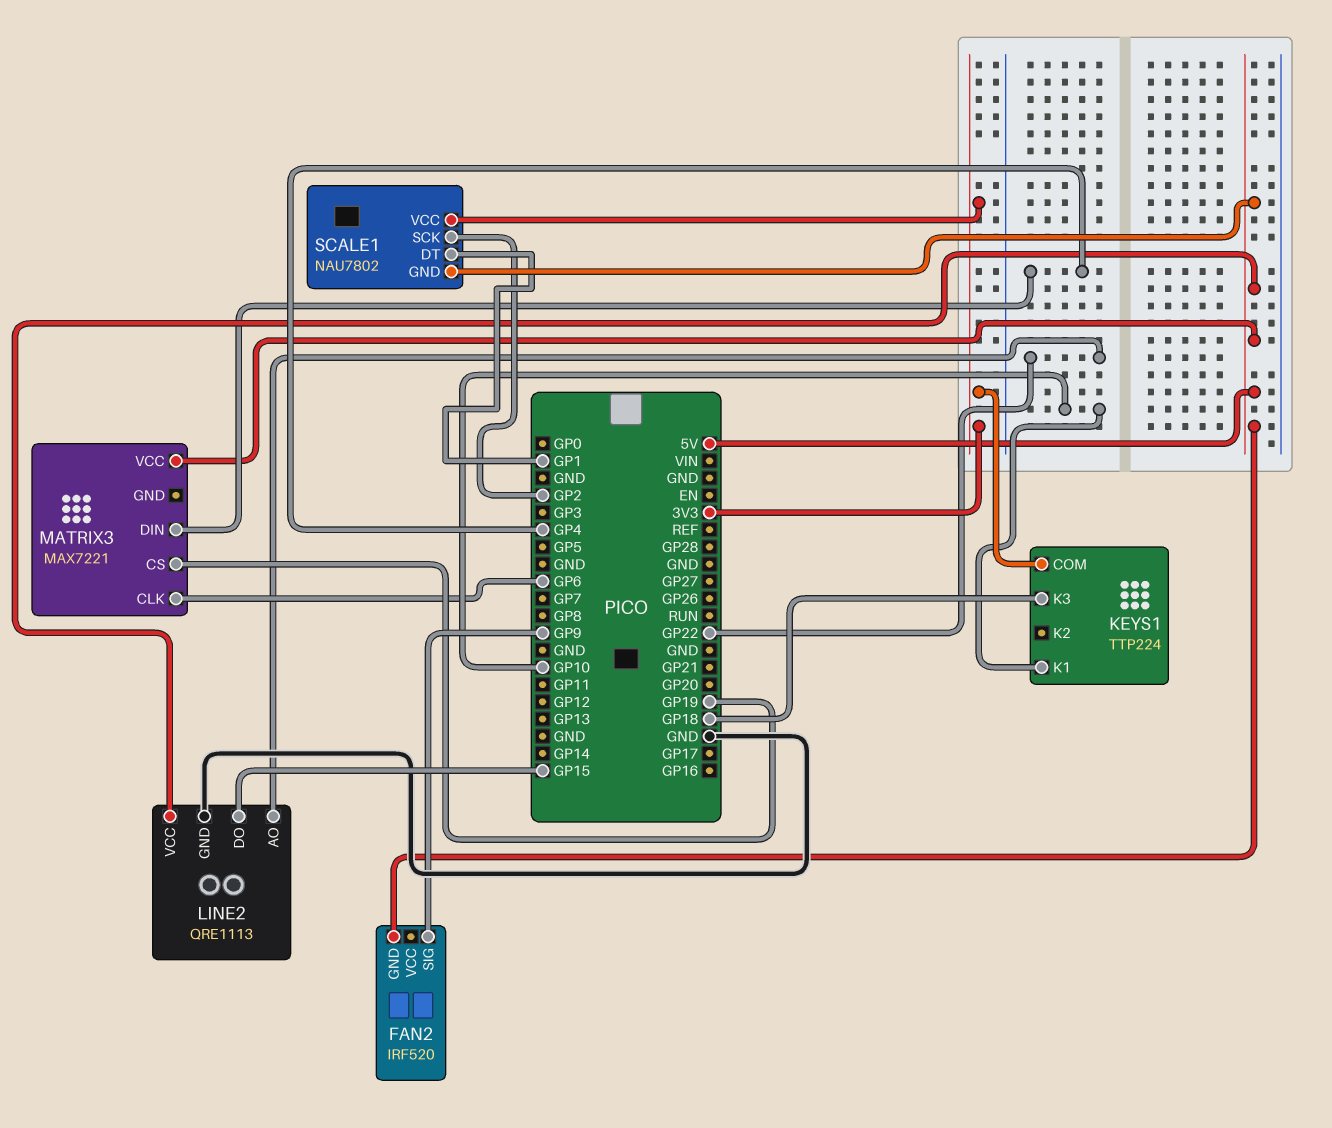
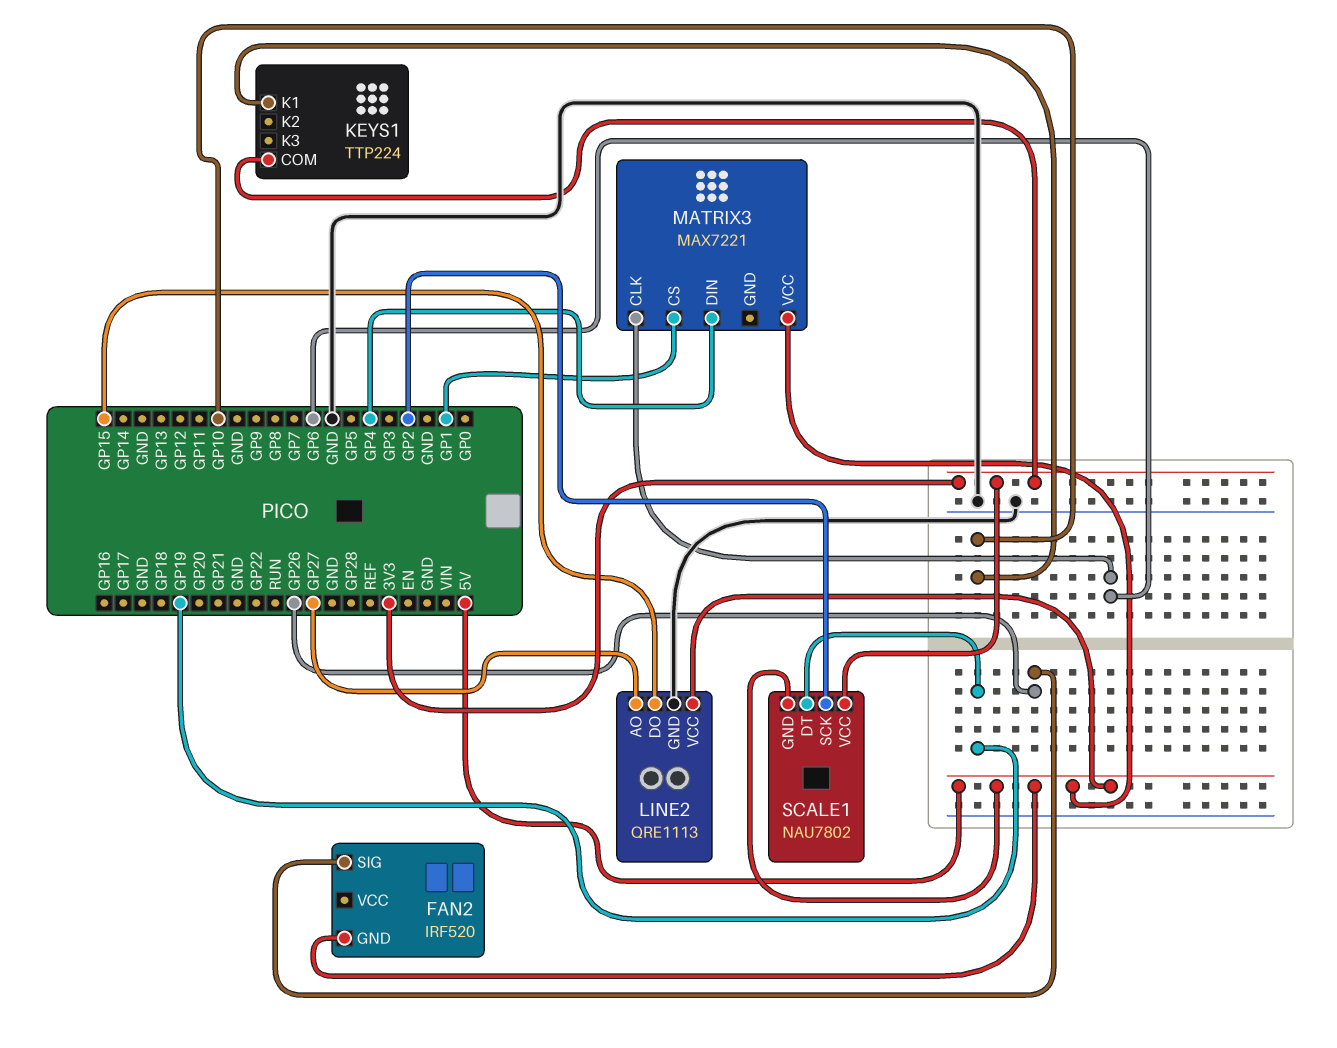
FAN2 pin SIG: GP9 -> GP26
KEYS1 pin K3: GP18 -> none
LINE2 pin AO: GP22 -> GP27
MATRIX3 pin CS: GP19 -> GP1
SCALE1 pin DT: GP1 -> GP19

